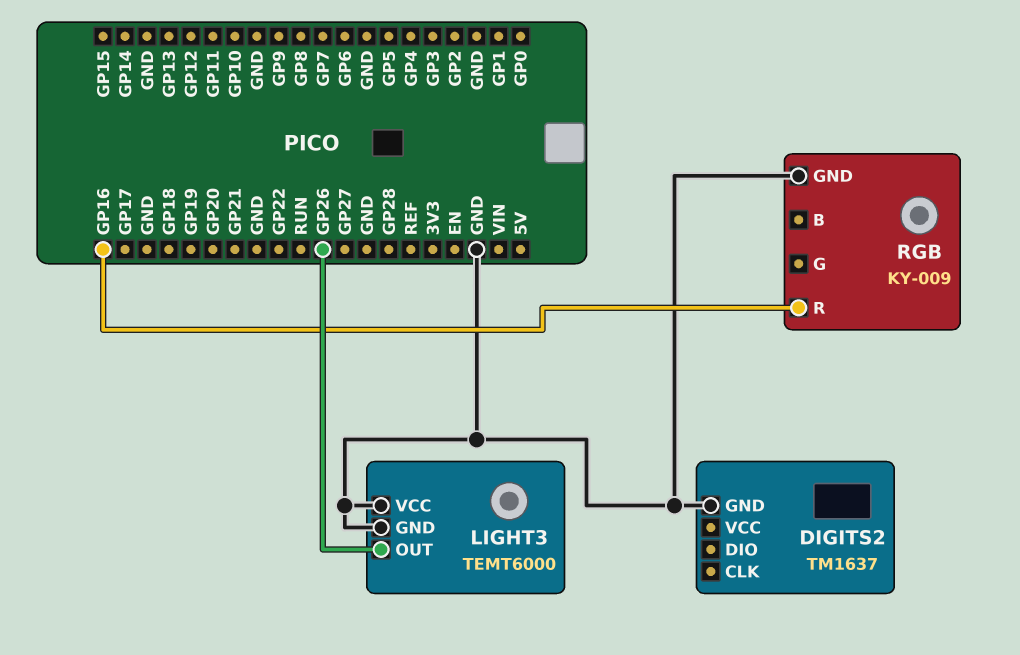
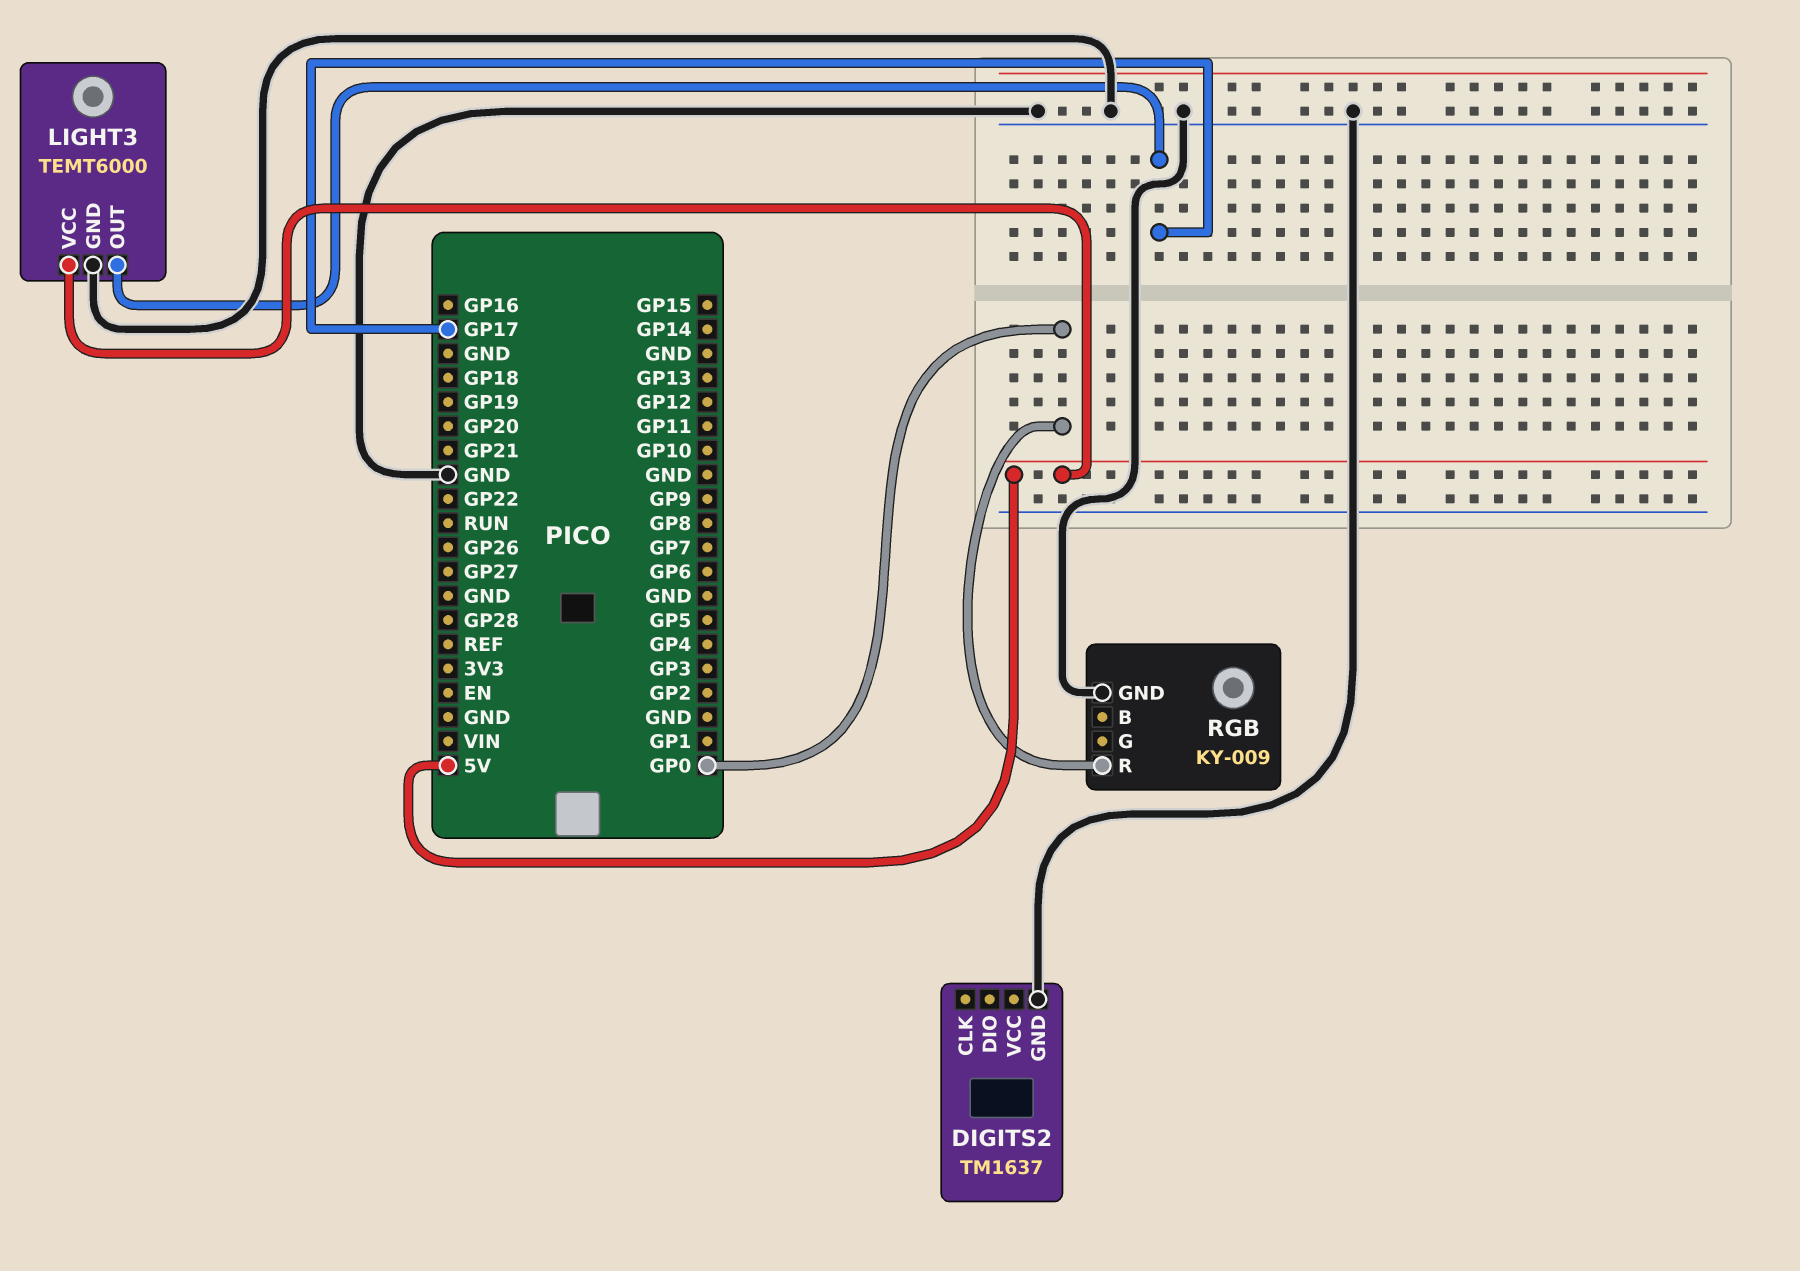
LIGHT3 pin OUT: GP26 -> GP17
LIGHT3 pin VCC: GND -> 5V
RGB pin R: GP16 -> GP0

